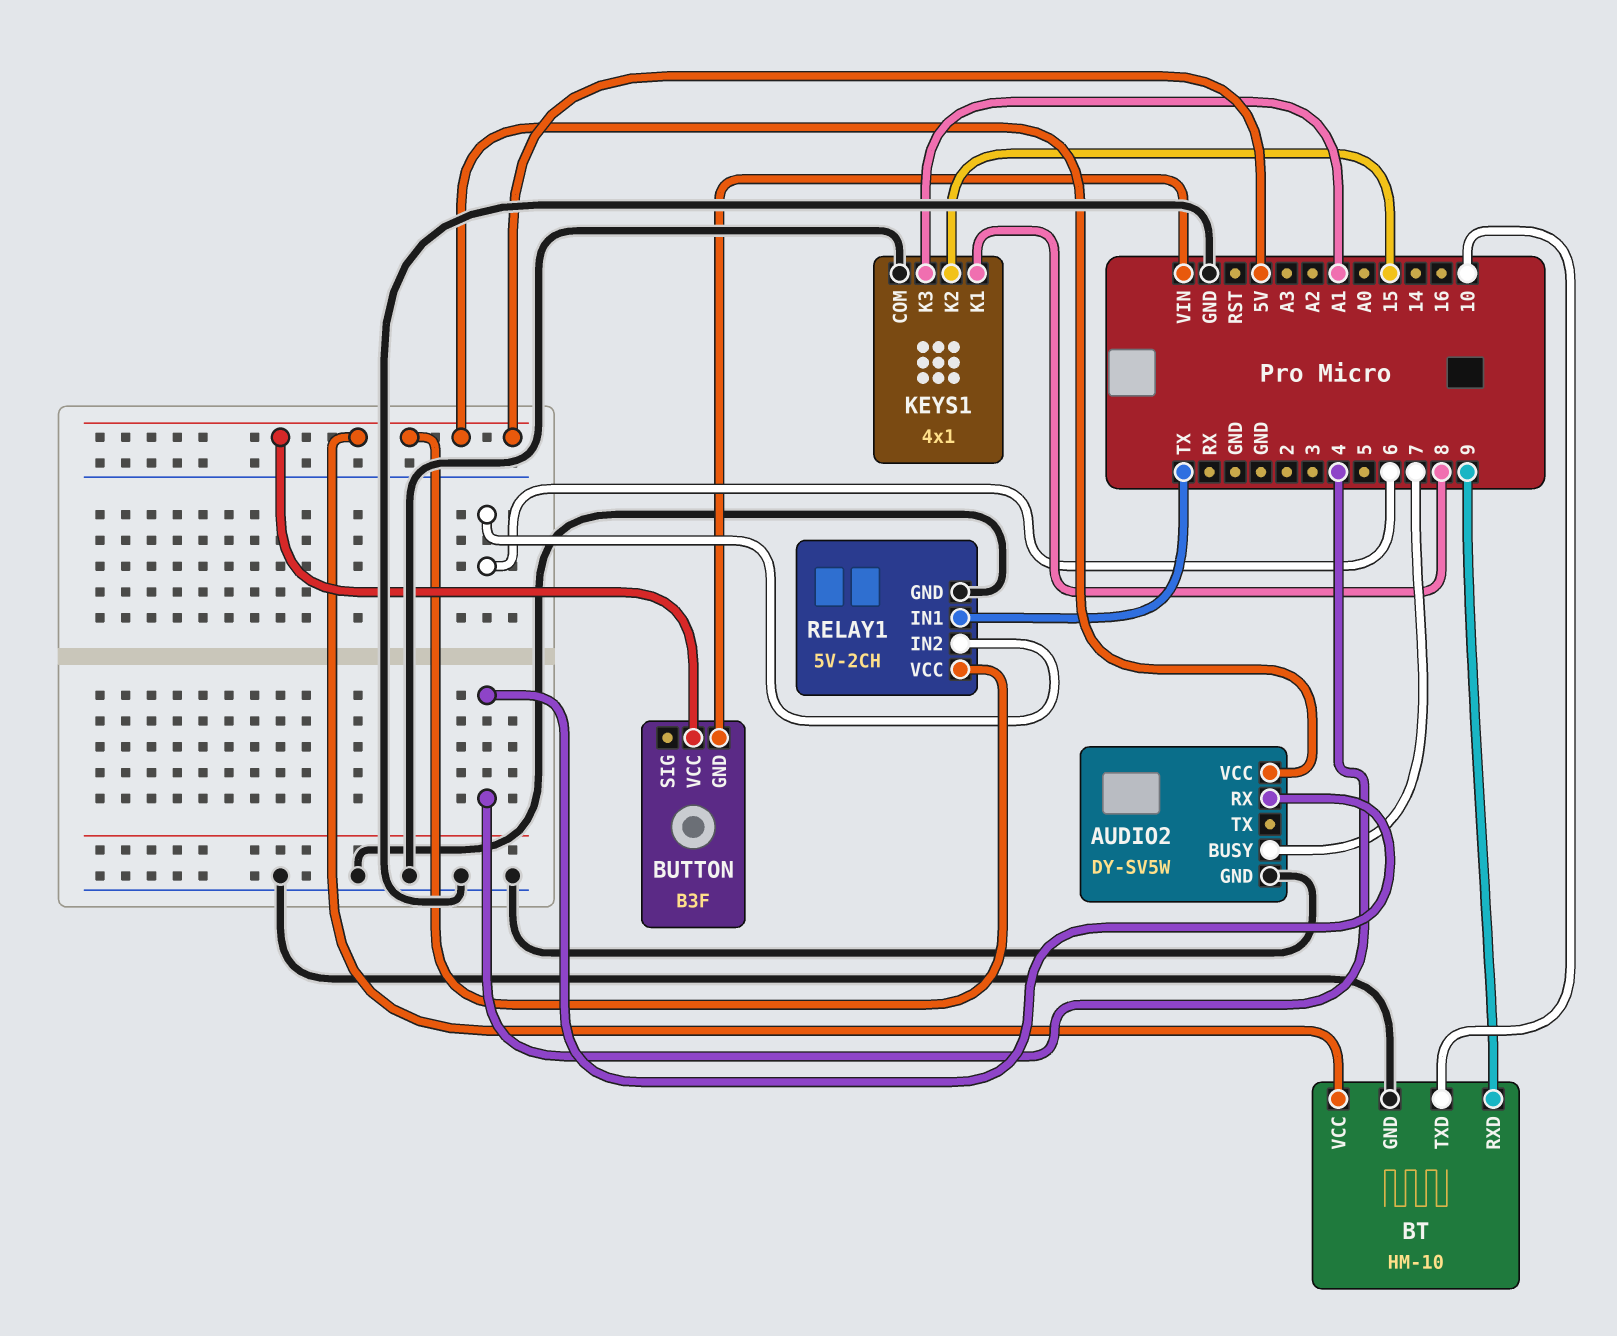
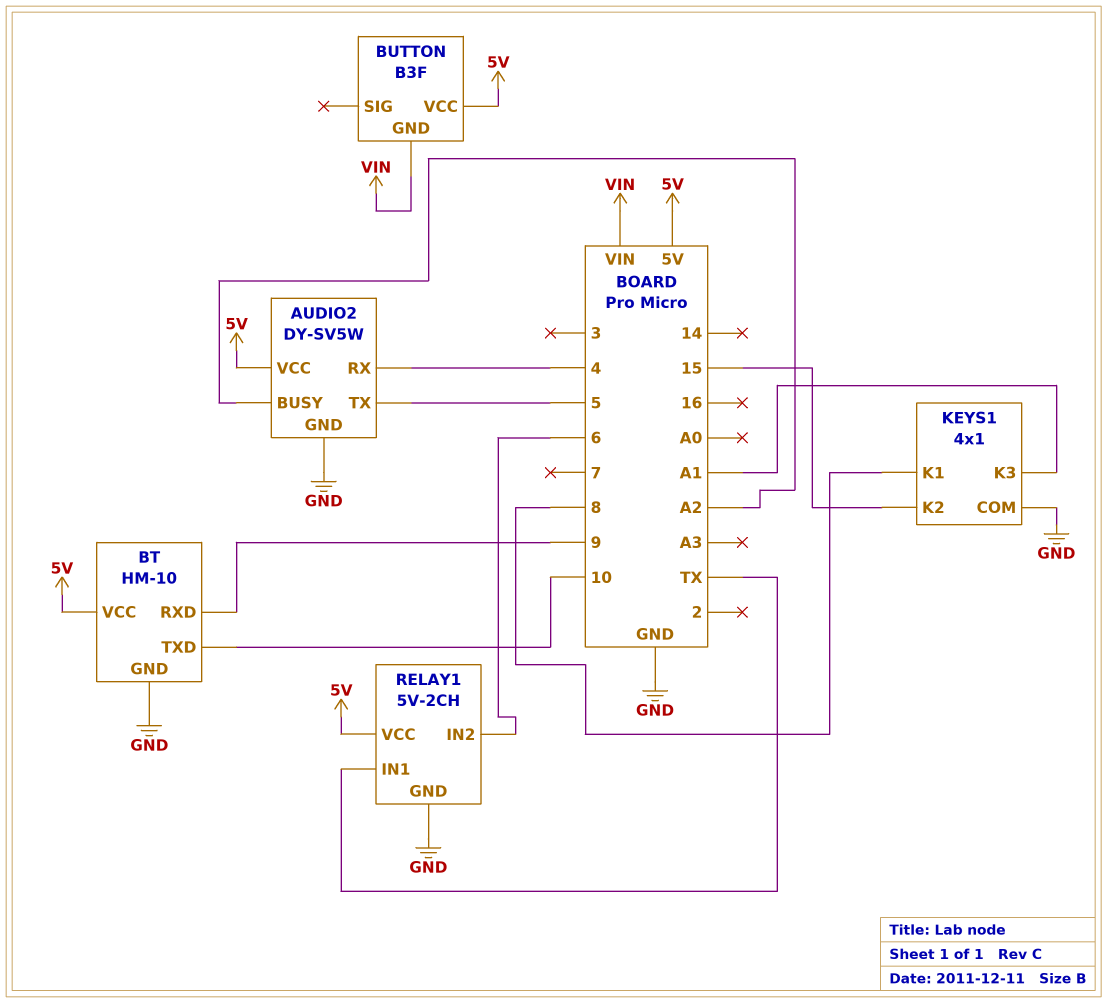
AUDIO2 pin BUSY: 7 -> A2
AUDIO2 pin TX: none -> 5

